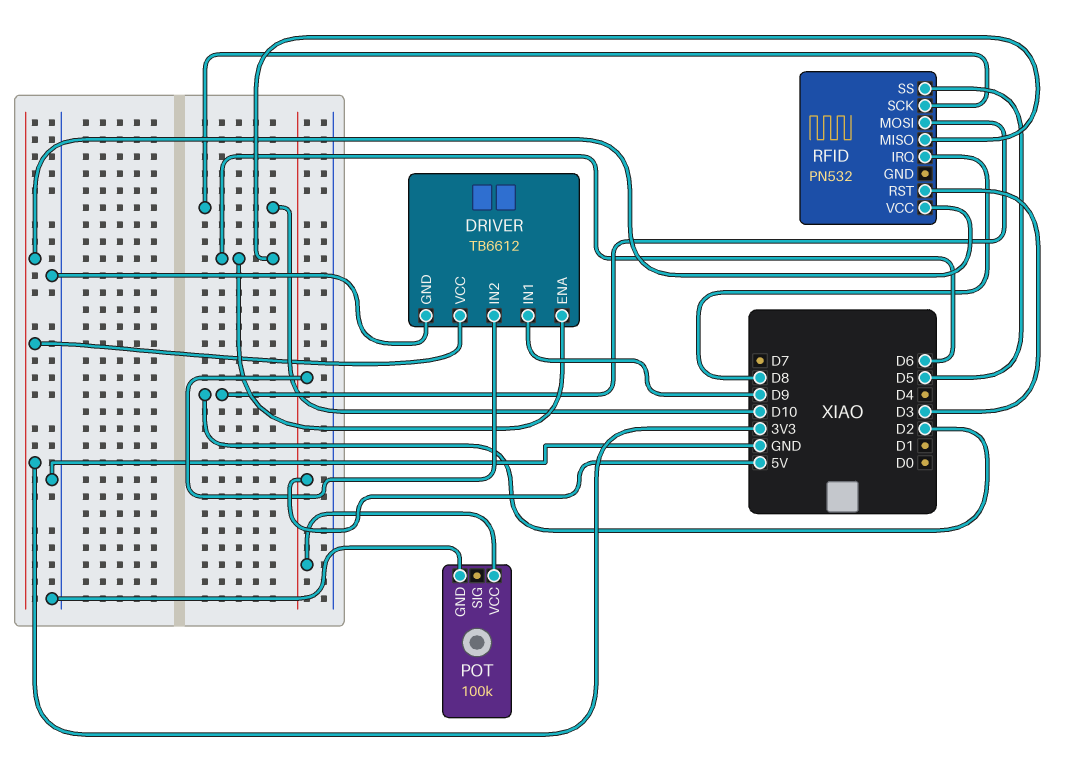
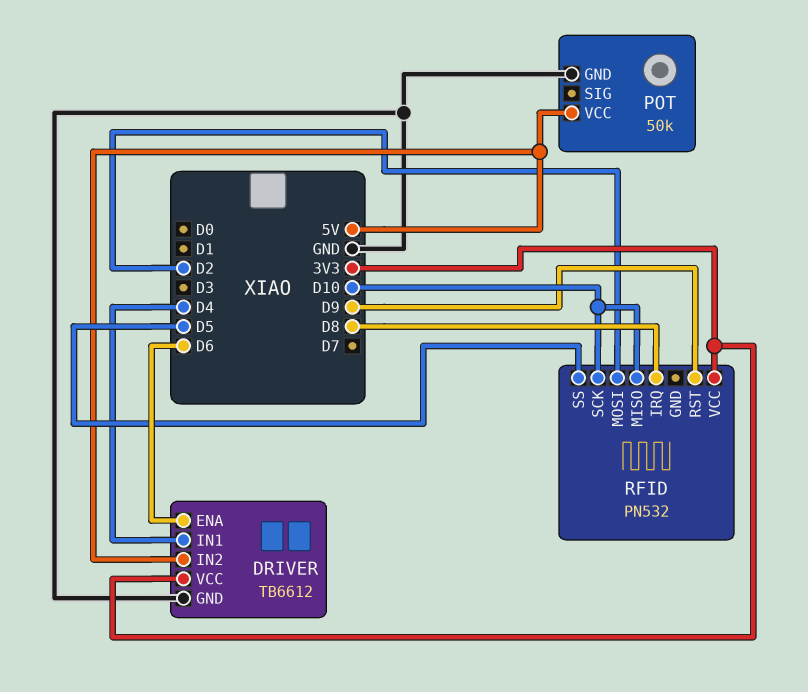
DRIVER pin IN1: D9 -> D4
POT: 100k -> 50k
RFID pin MISO: D6 -> D10
RFID pin RST: D3 -> D9

